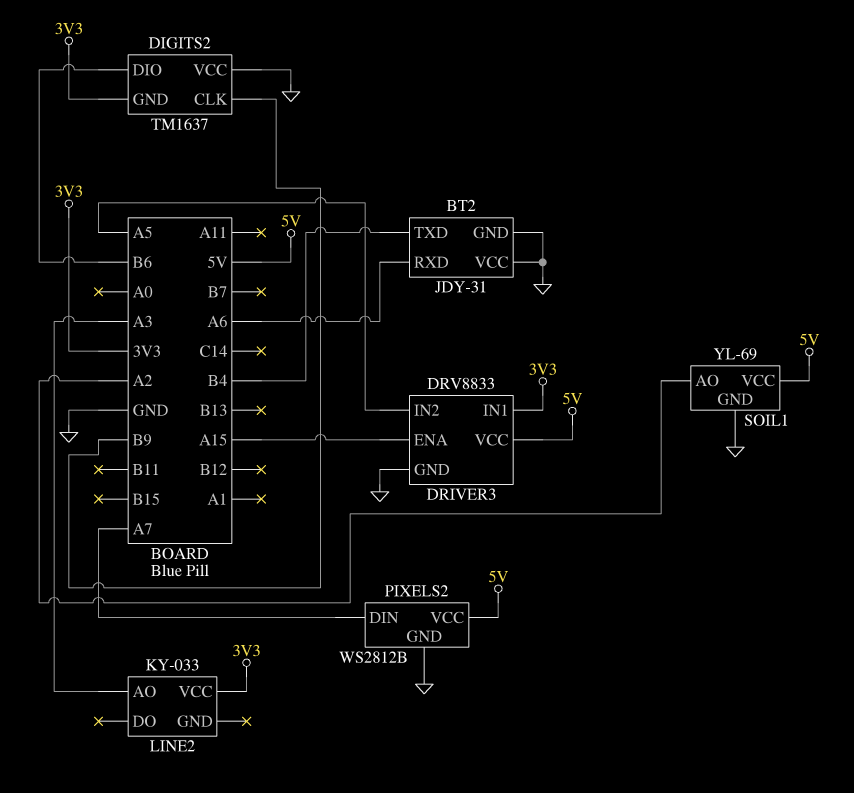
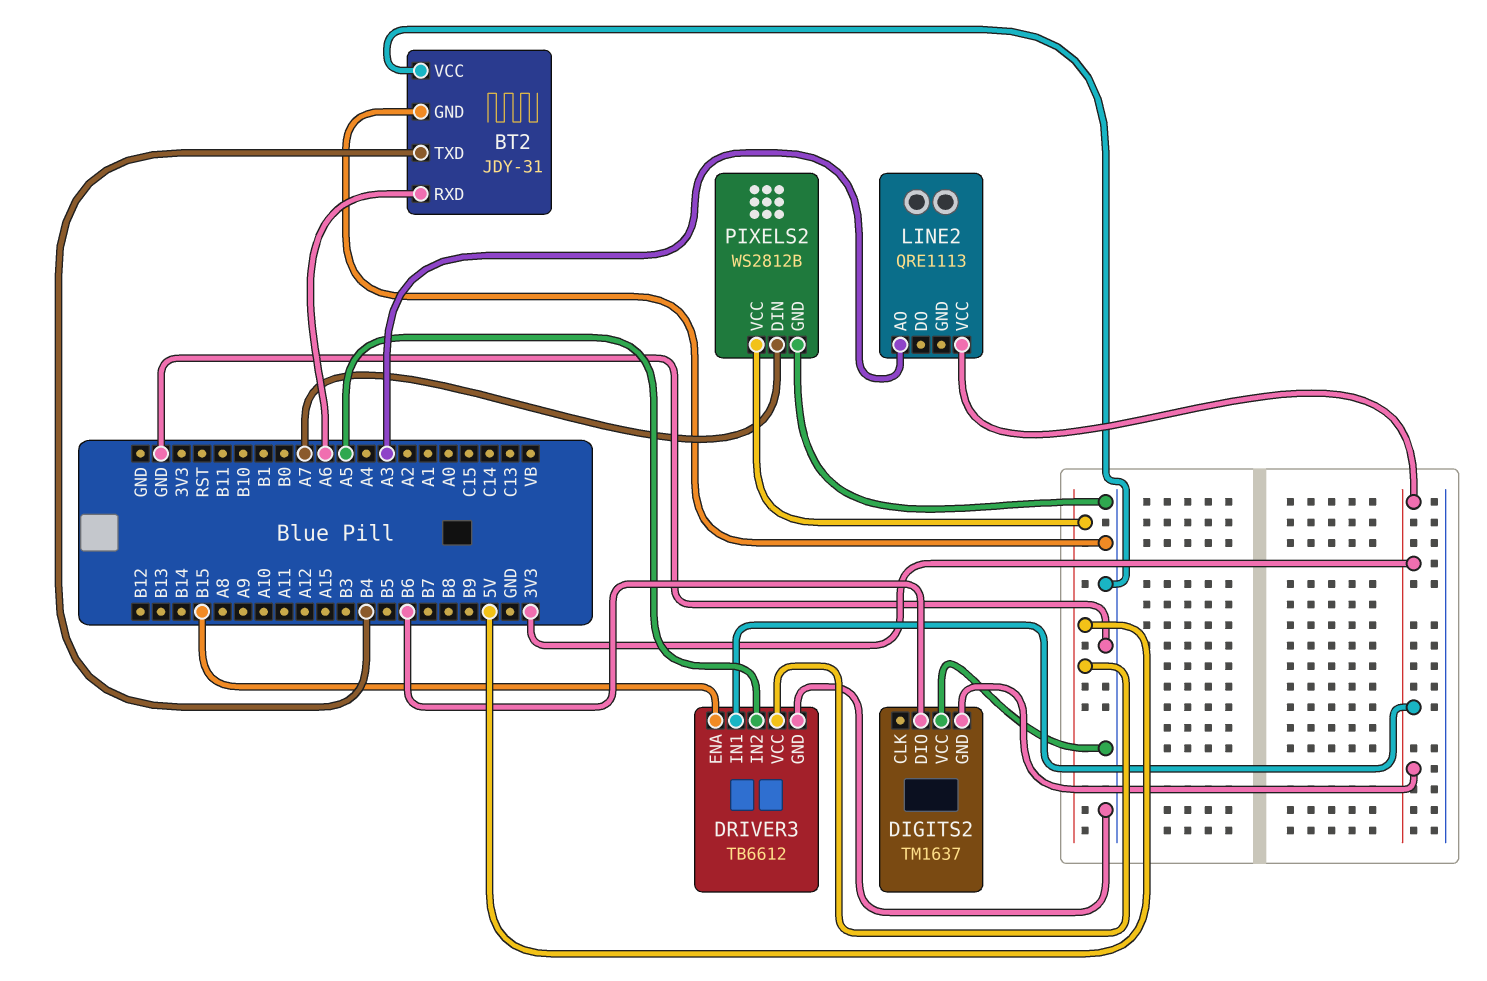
DIGITS2 pin CLK: B9 -> none
DRIVER3: DRV8833 -> TB6612
DRIVER3 pin ENA: A15 -> B15
LINE2: KY-033 -> QRE1113
SOIL1: YL-69 -> none
SOIL1 pin AO: A2 -> none
SOIL1 pin GND: GND -> none
SOIL1 pin VCC: 5V -> none

